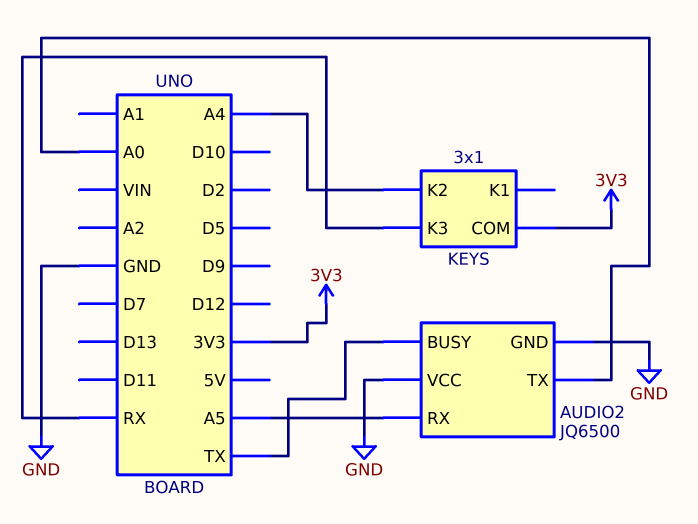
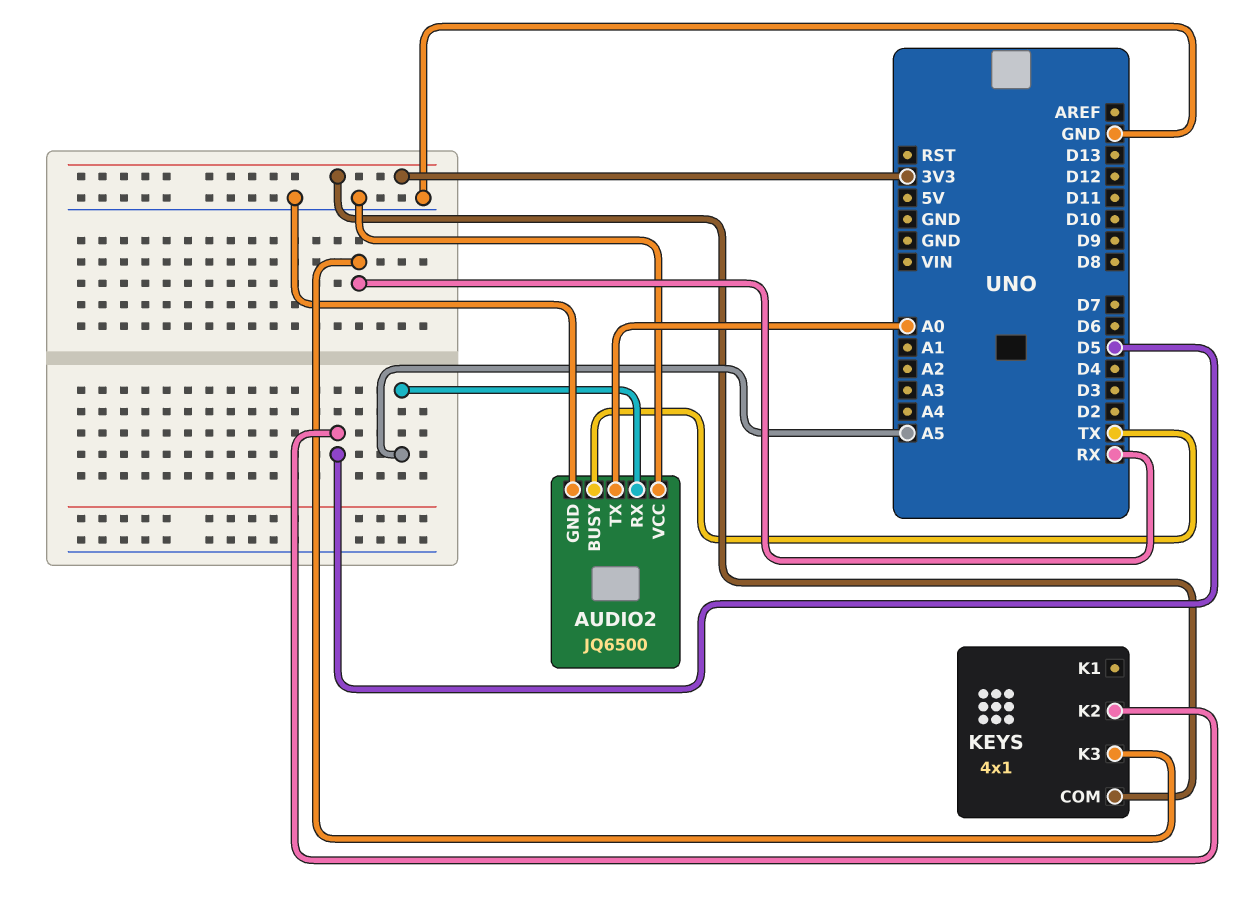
KEYS: 3x1 -> 4x1
KEYS pin K2: A4 -> D5

